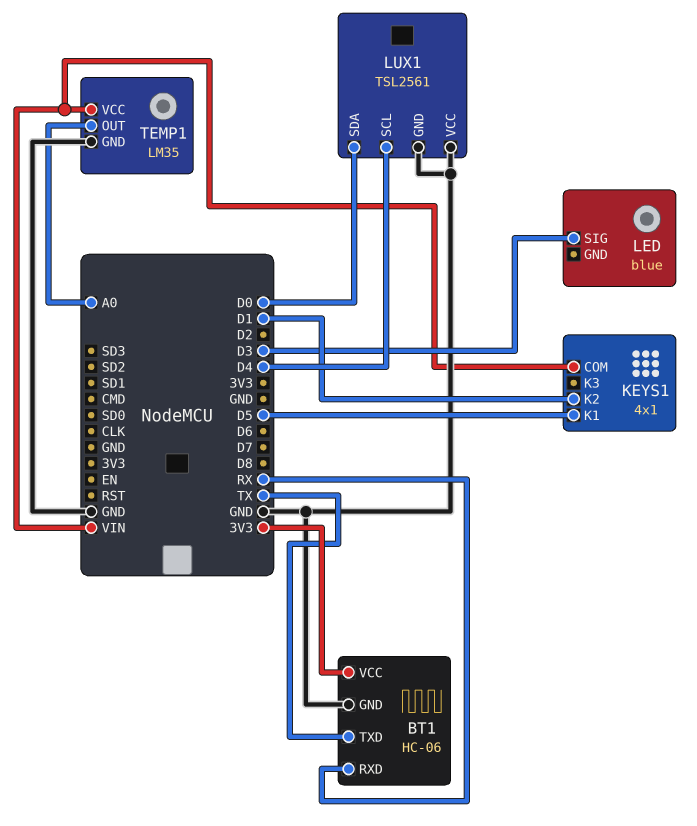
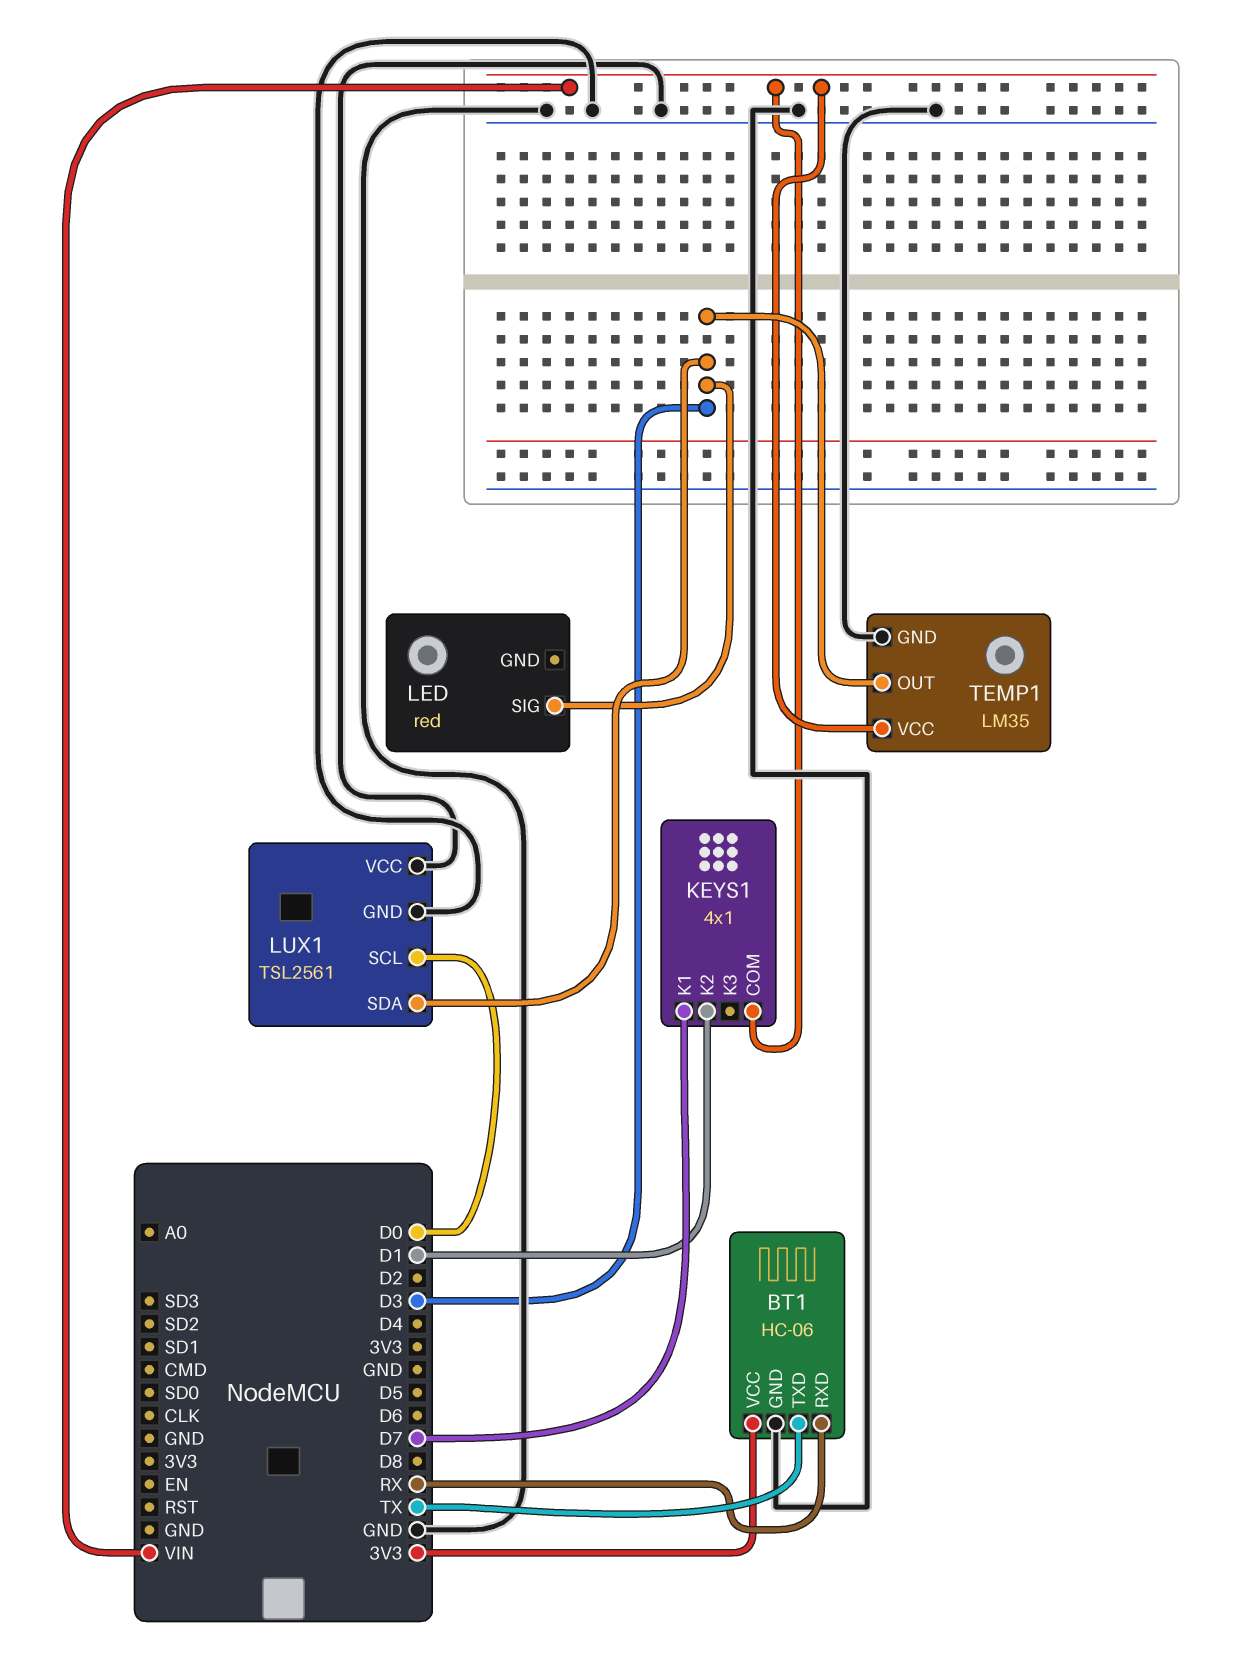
KEYS1 pin K1: D5 -> D7
LED: blue -> red
LUX1 pin SCL: D4 -> D0
LUX1 pin SDA: D0 -> D3
TEMP1 pin OUT: A0 -> D3

